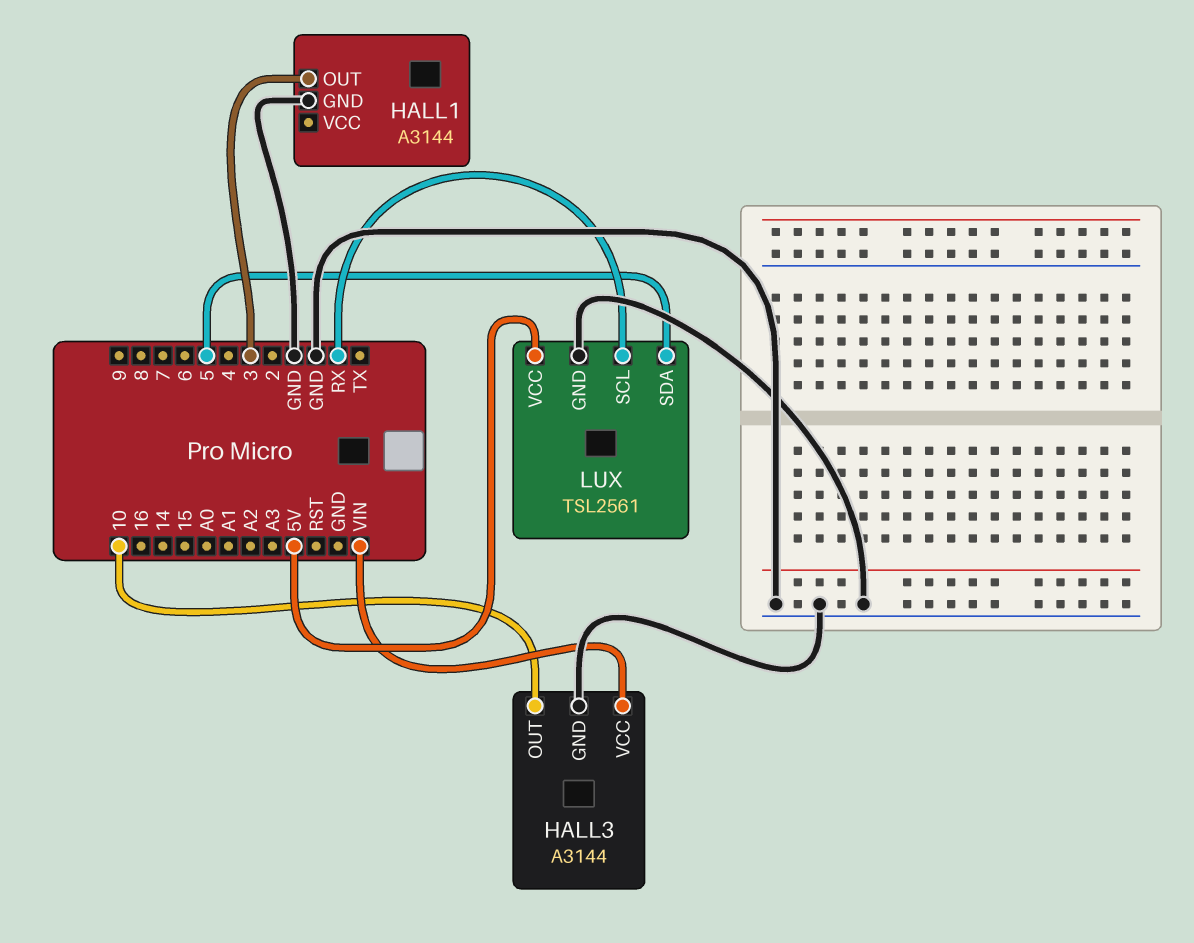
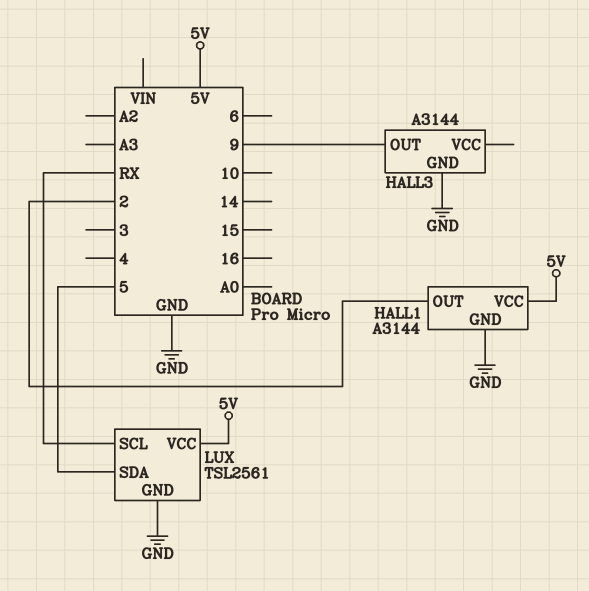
HALL1 pin OUT: 3 -> 2
HALL1 pin VCC: none -> 5V
HALL3 pin OUT: 10 -> 9
HALL3 pin VCC: VIN -> none

